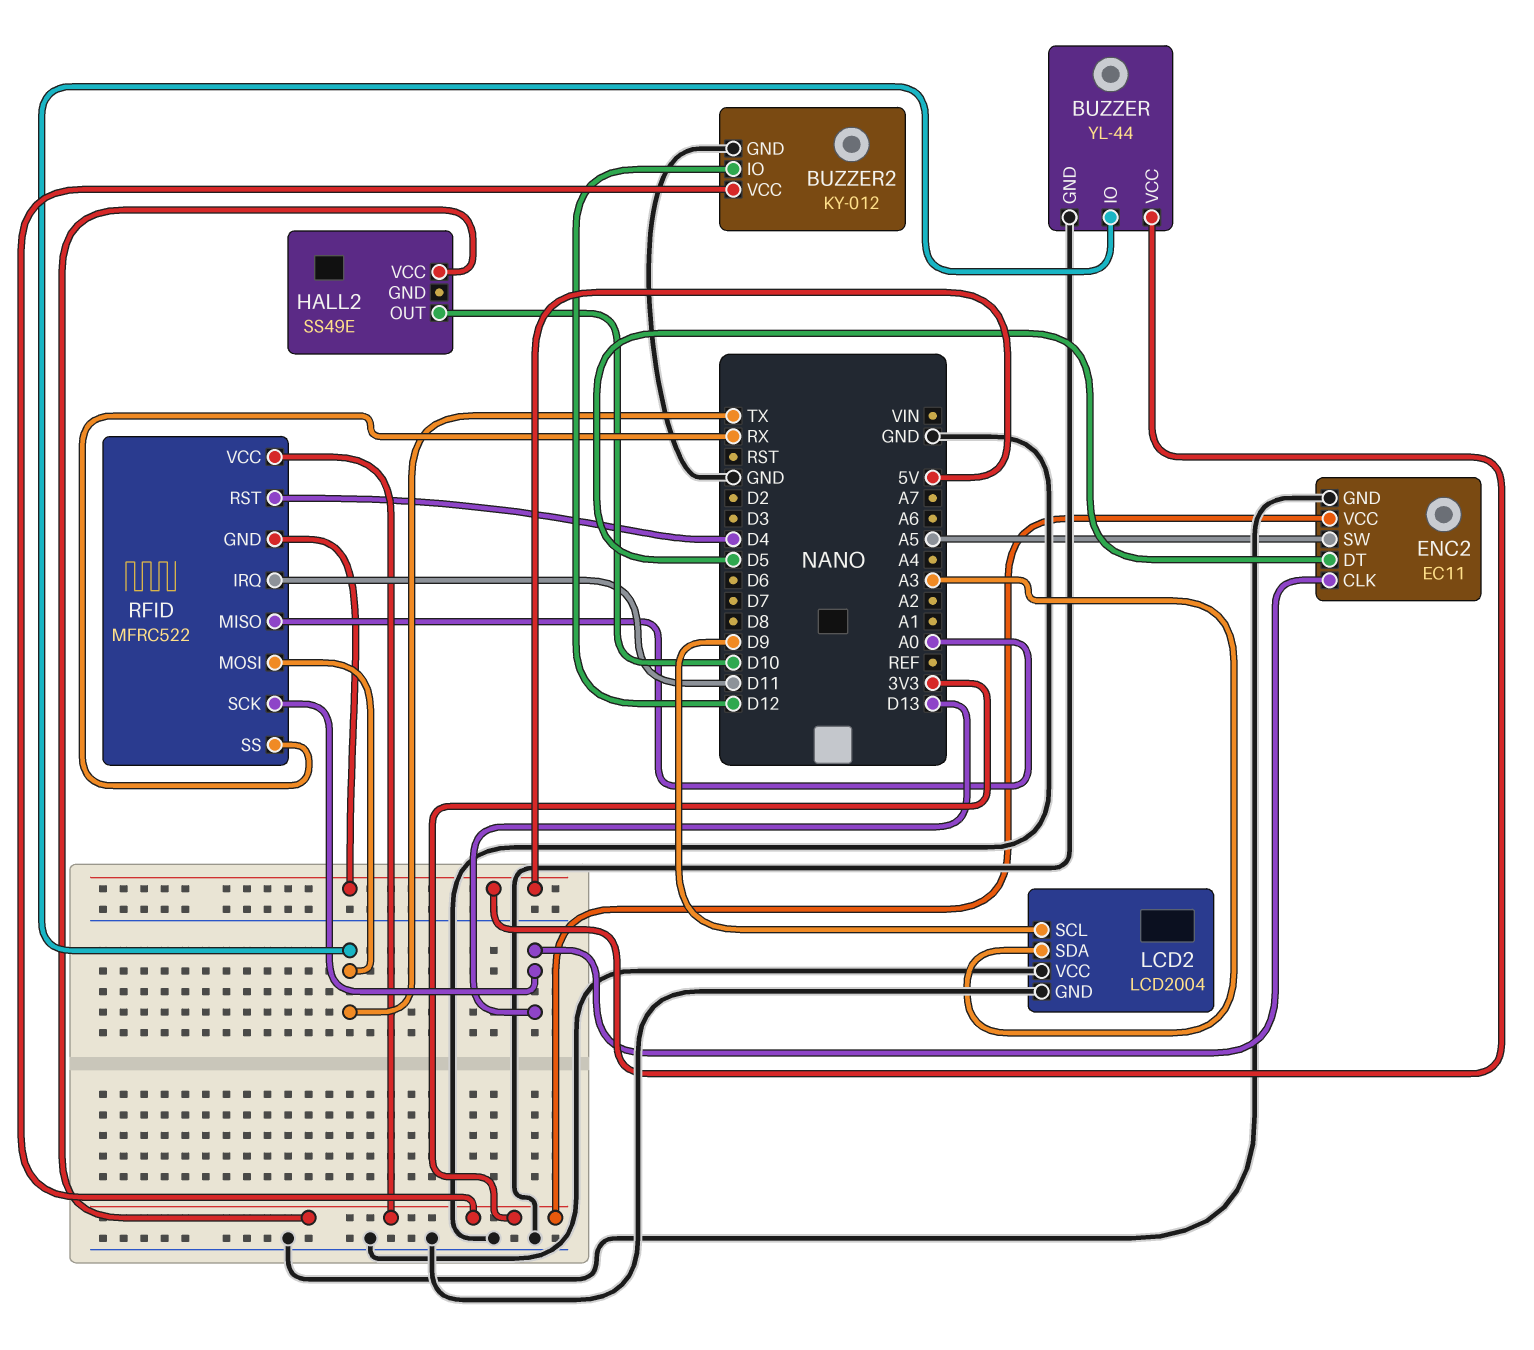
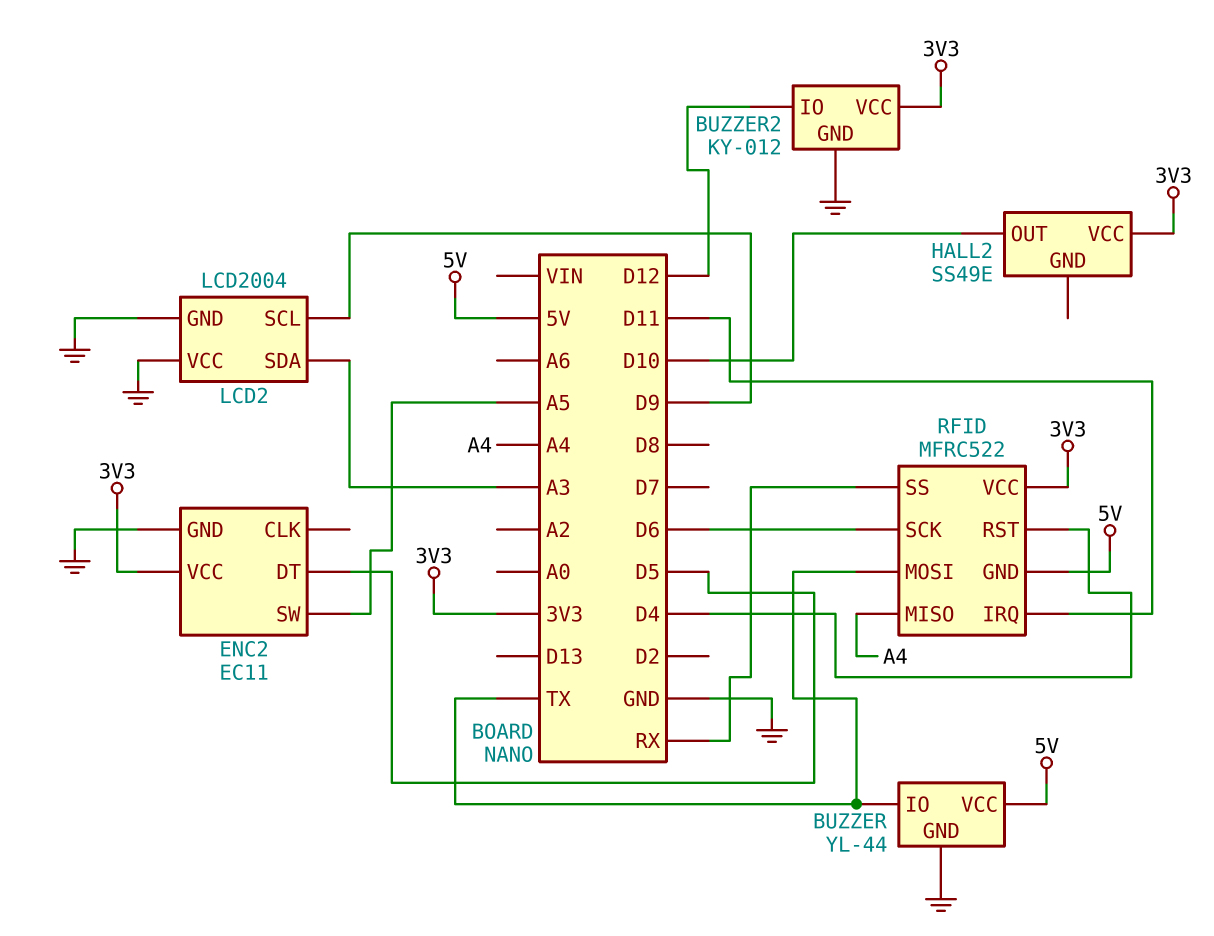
ENC2 pin CLK: D13 -> none
RFID pin MISO: A0 -> A4
RFID pin SCK: D13 -> D6

